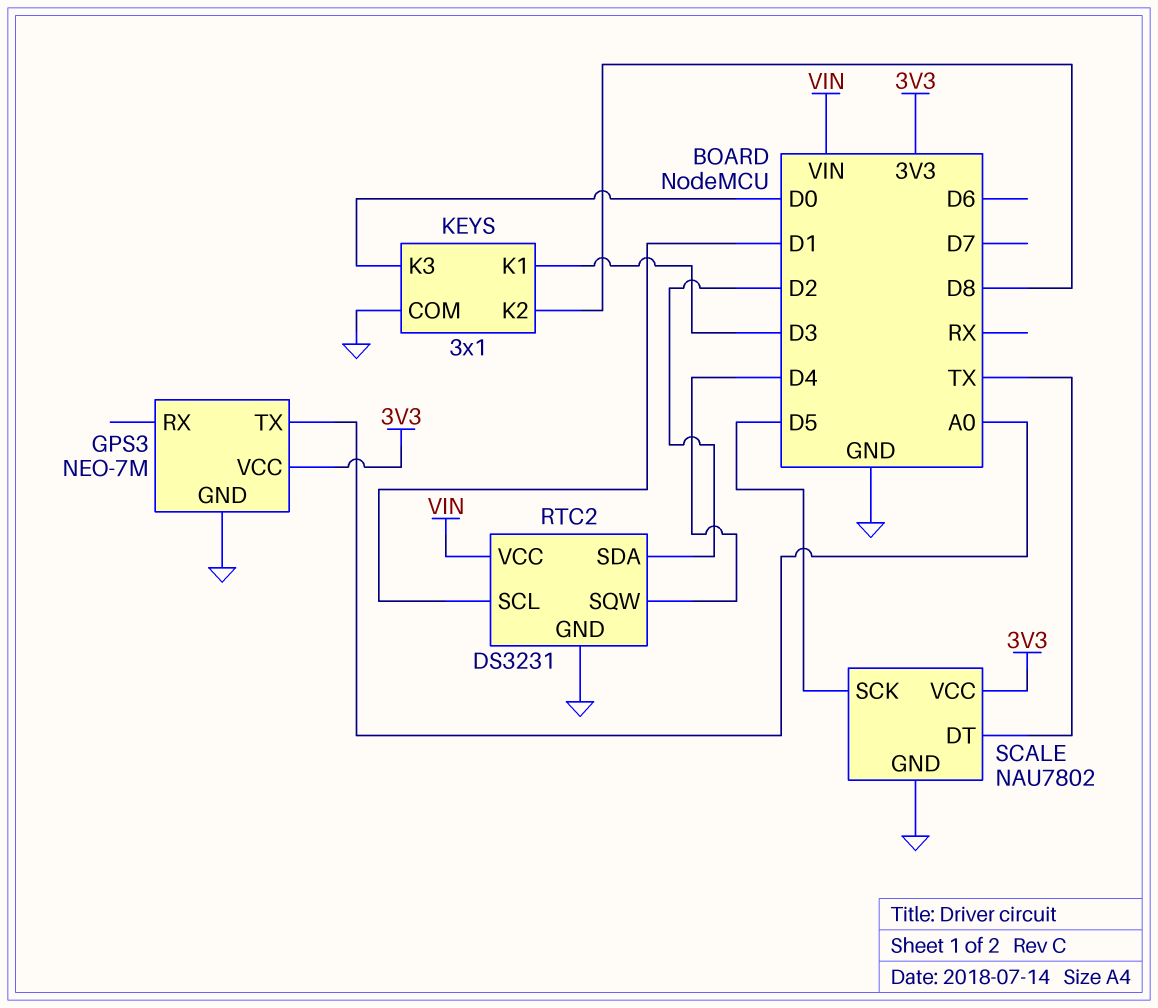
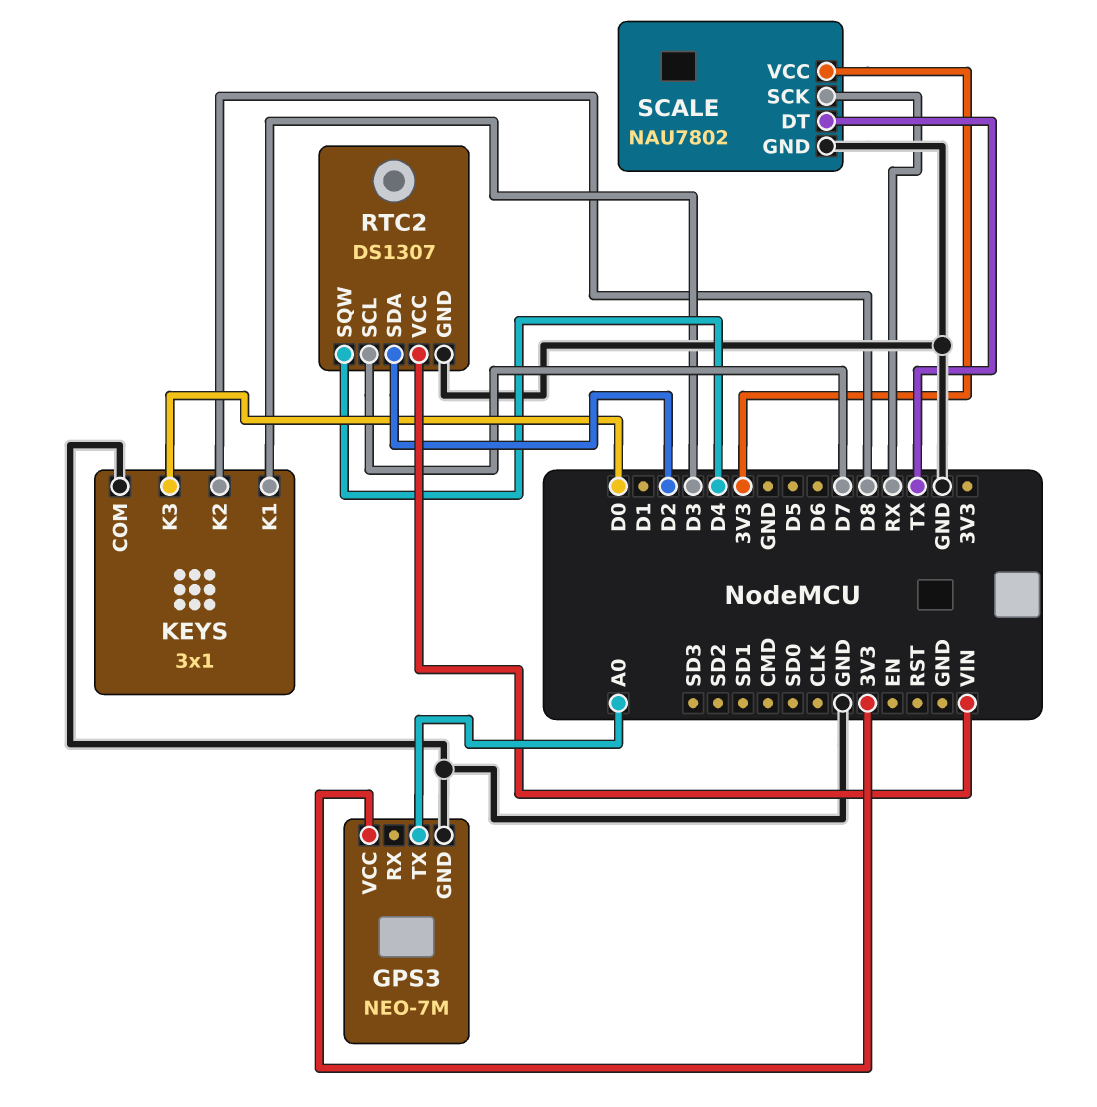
RTC2: DS3231 -> DS1307
RTC2 pin SCL: D1 -> D7
SCALE pin SCK: D5 -> RX

